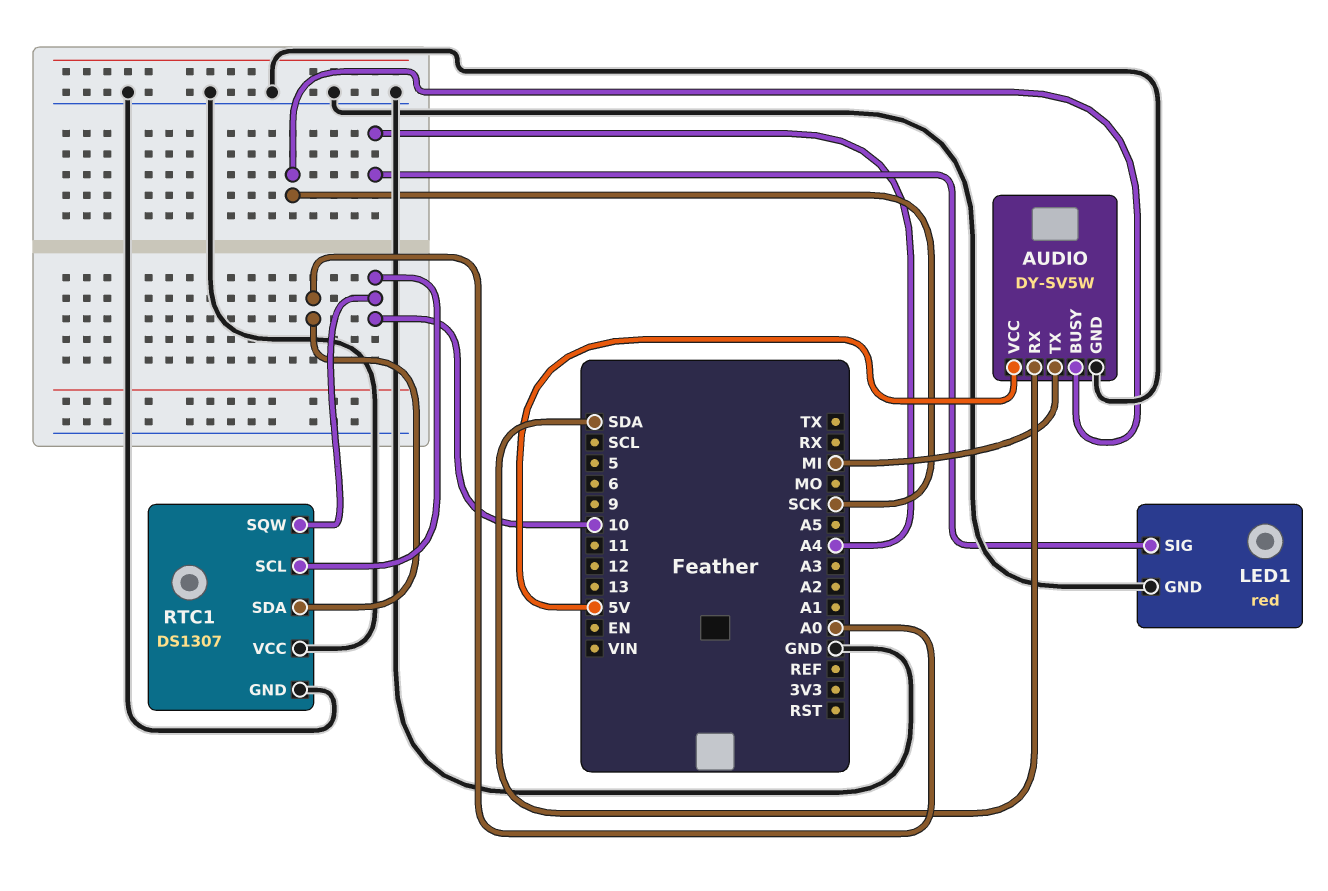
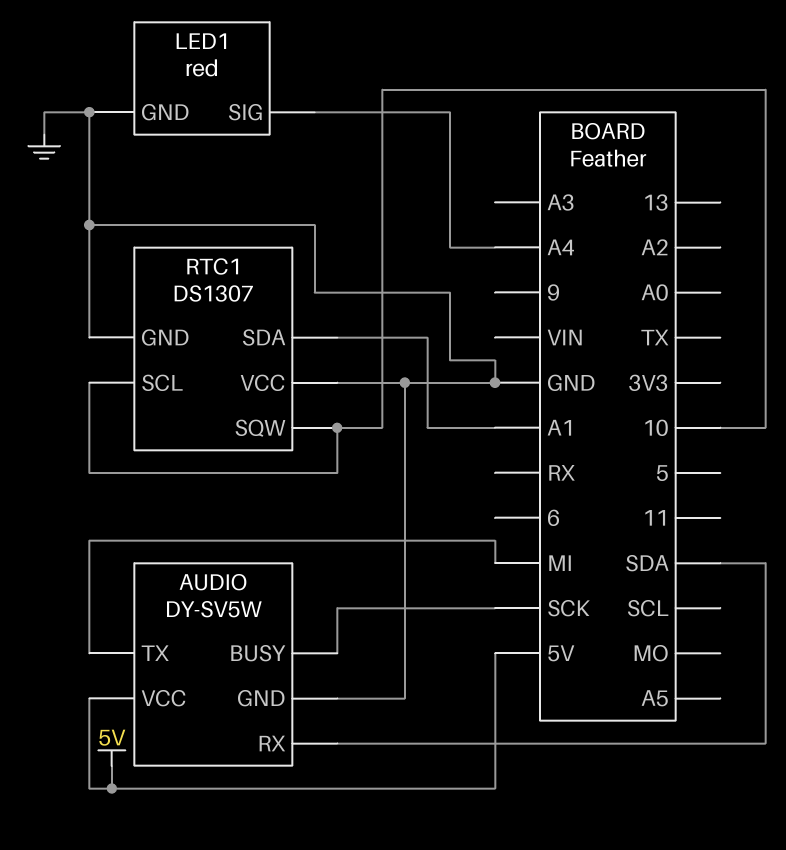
RTC1 pin SDA: A0 -> A1

